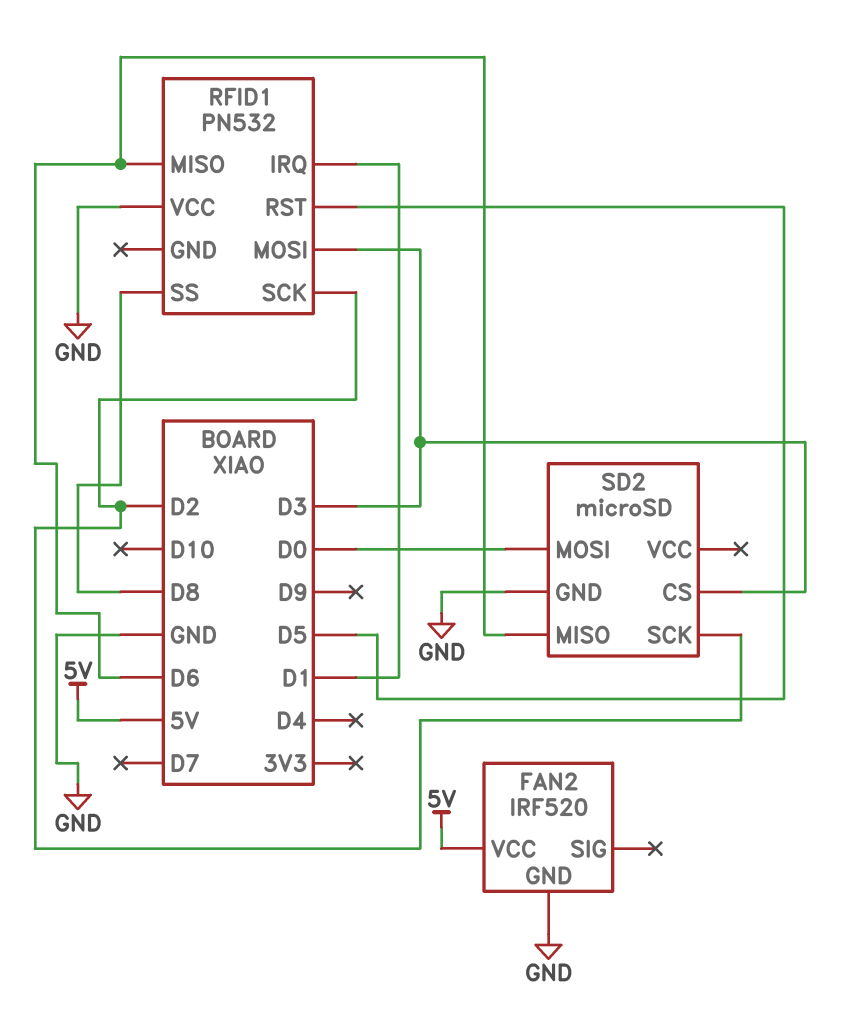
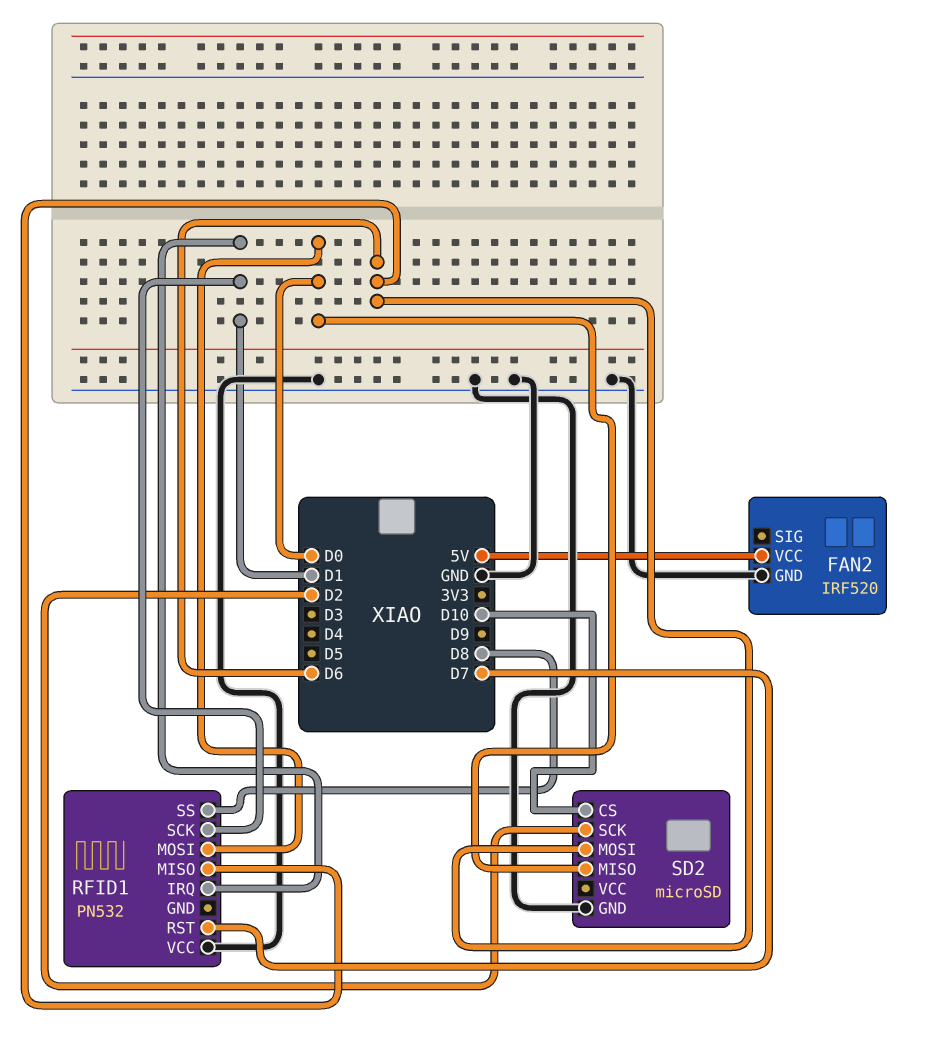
RFID1 pin MOSI: D3 -> D0
RFID1 pin RST: D5 -> D7
RFID1 pin SCK: D2 -> D1
SD2 pin CS: D3 -> D10
SD2 pin MISO: D6 -> D0
SD2 pin MOSI: D0 -> D6

